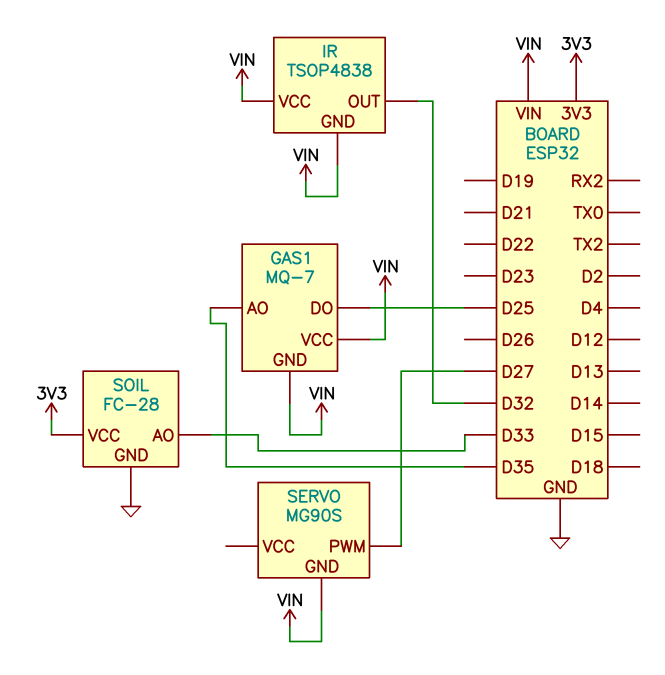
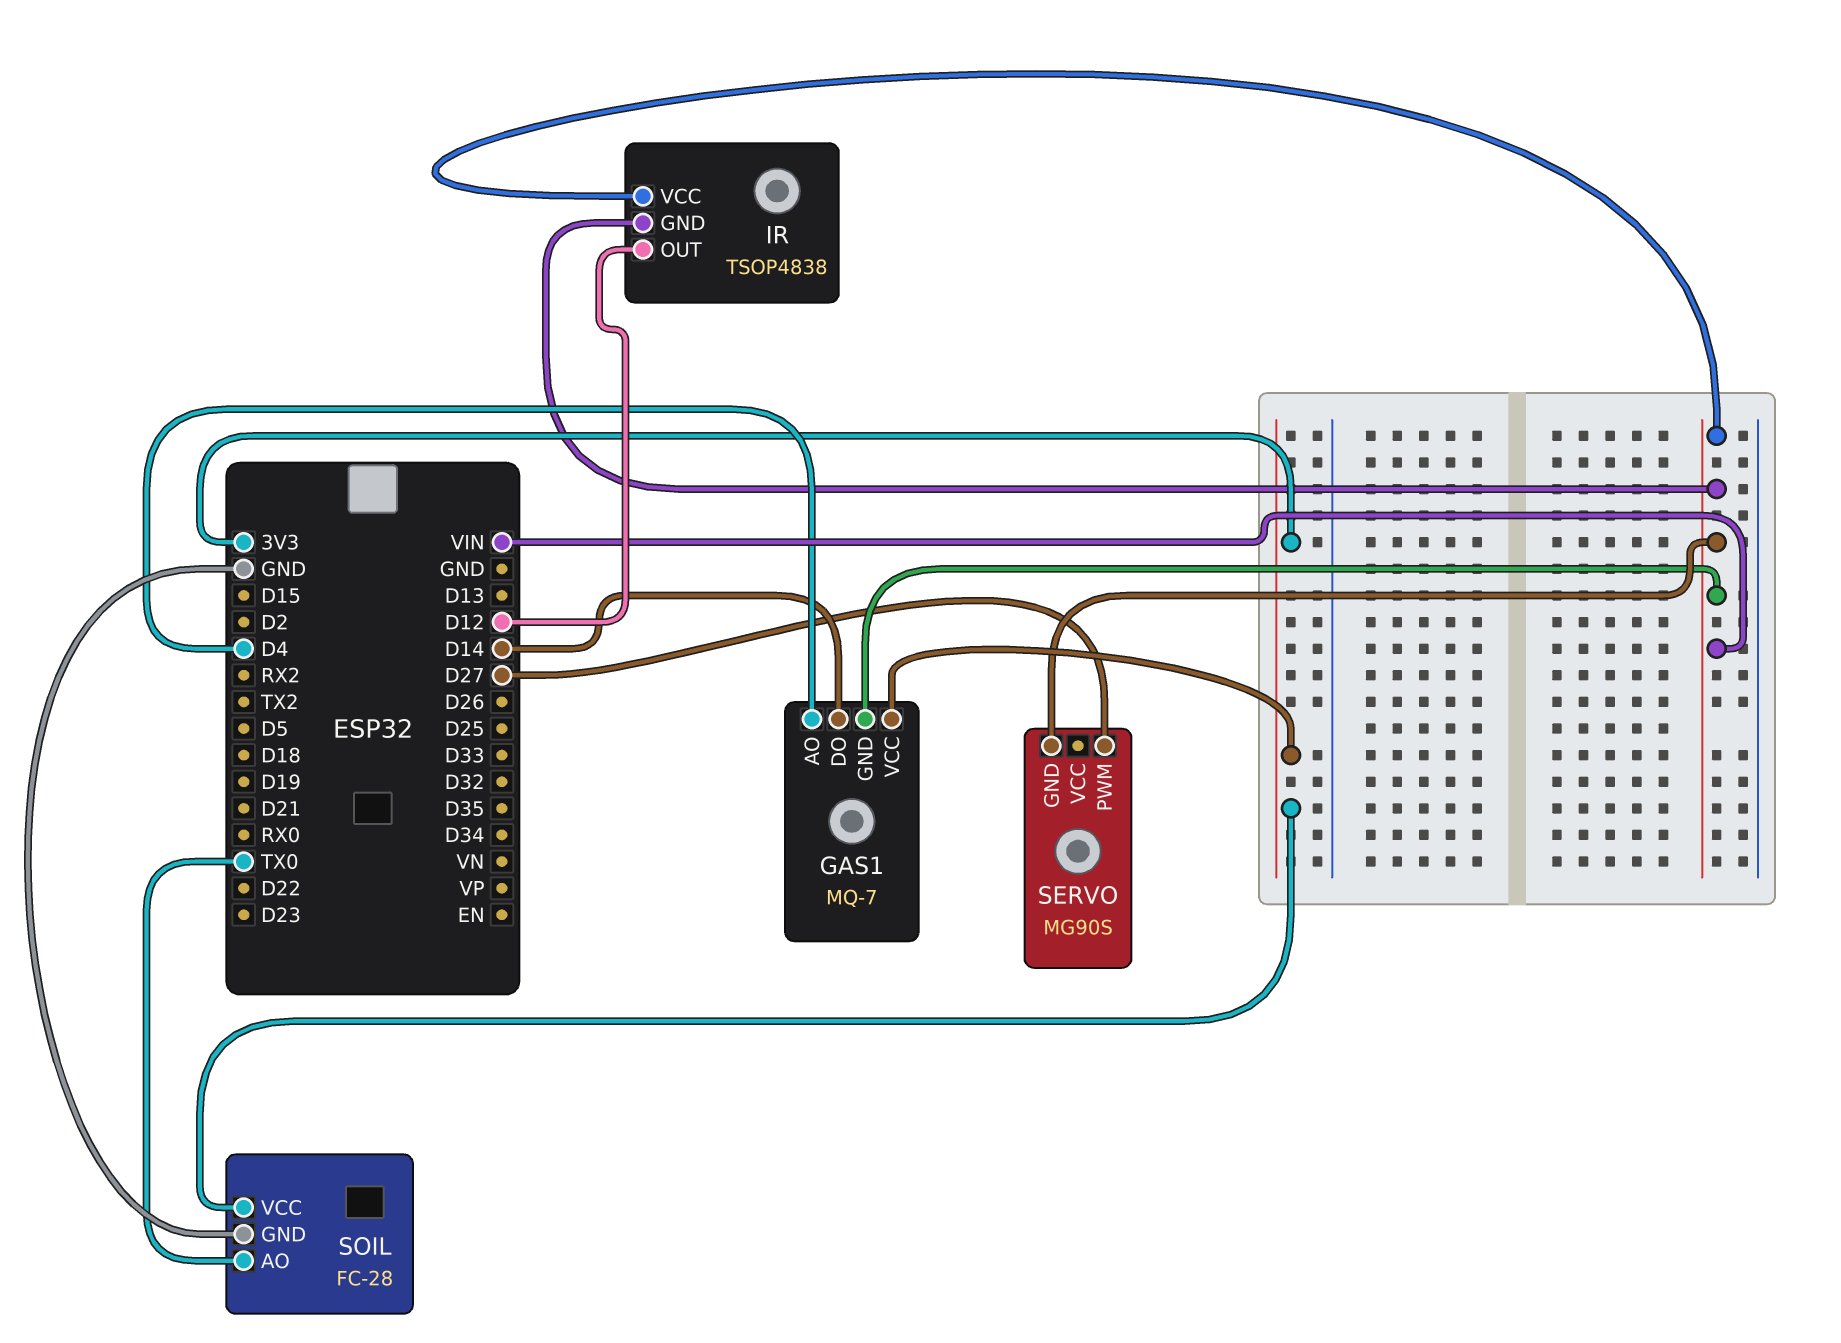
GAS1 pin AO: D35 -> D4
GAS1 pin DO: D25 -> D14
GAS1 pin VCC: VIN -> 3V3
IR pin OUT: D32 -> D12
SOIL pin AO: D33 -> TX0

